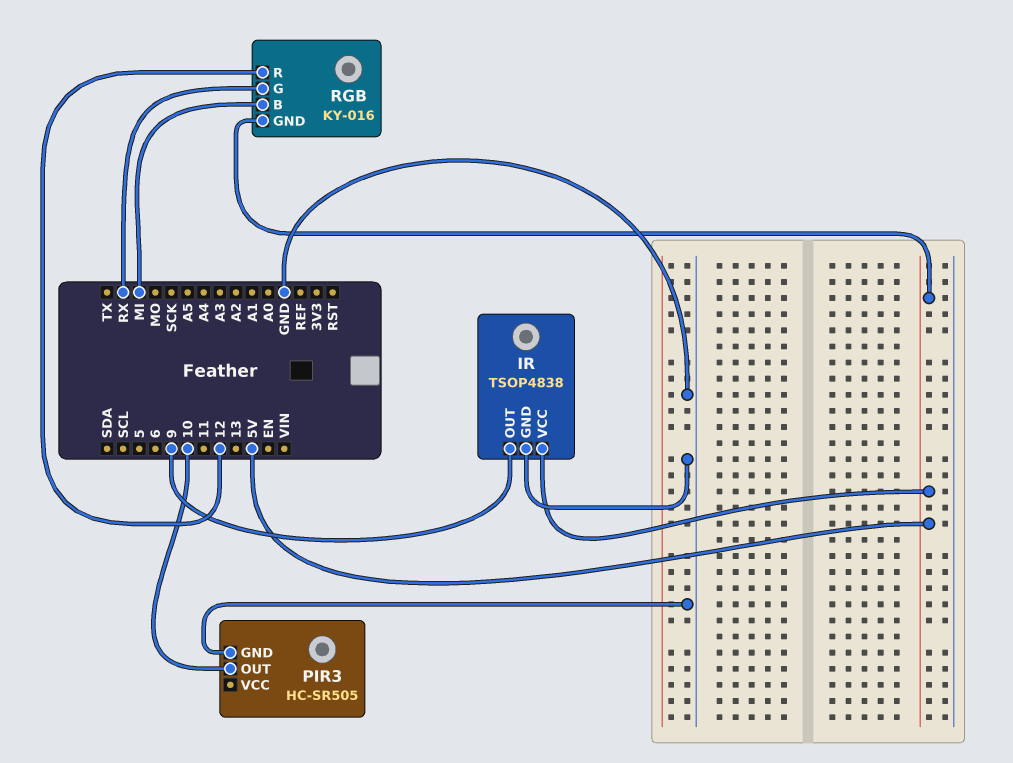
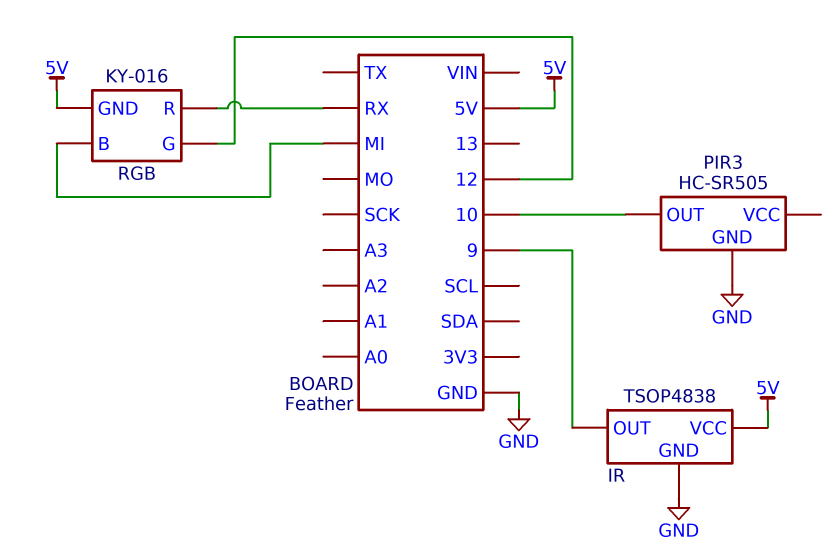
RGB pin G: RX -> 12
RGB pin R: 12 -> RX

